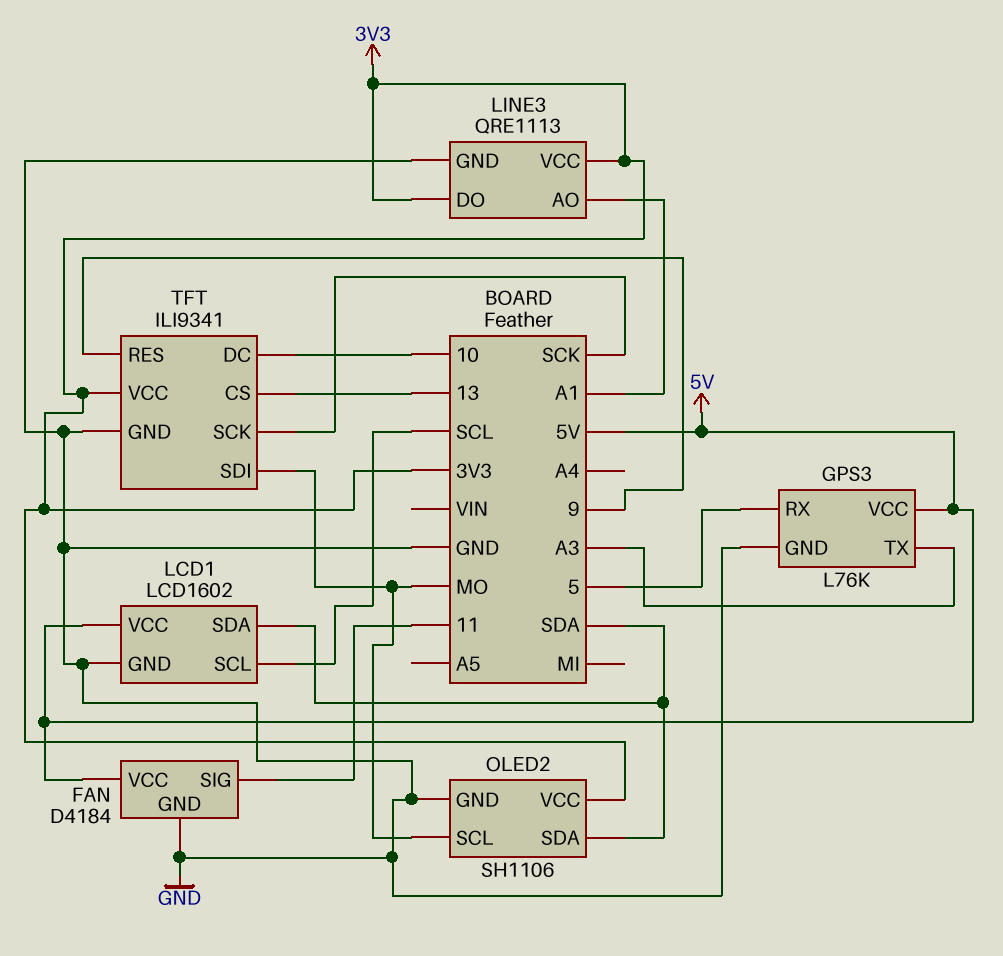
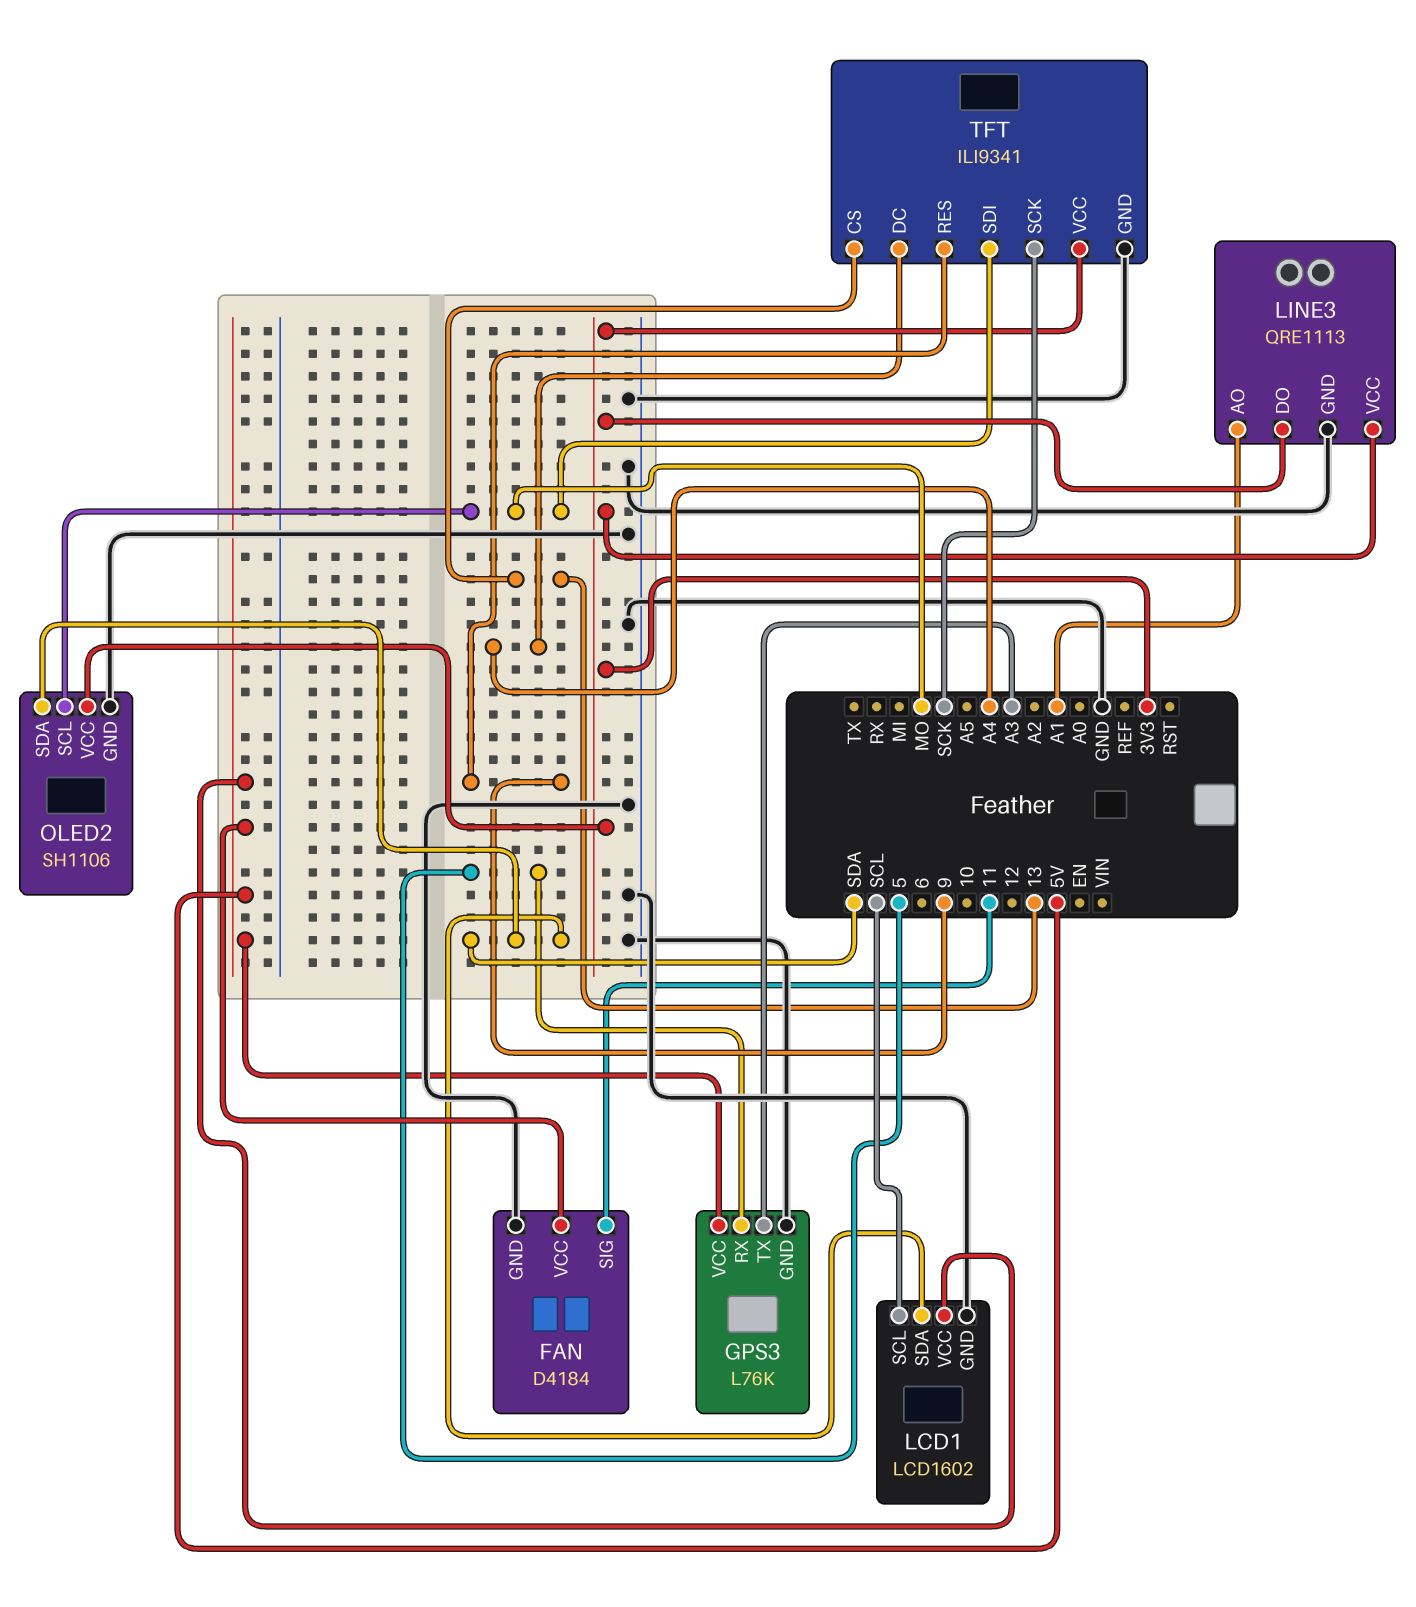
TFT pin DC: 10 -> A4

